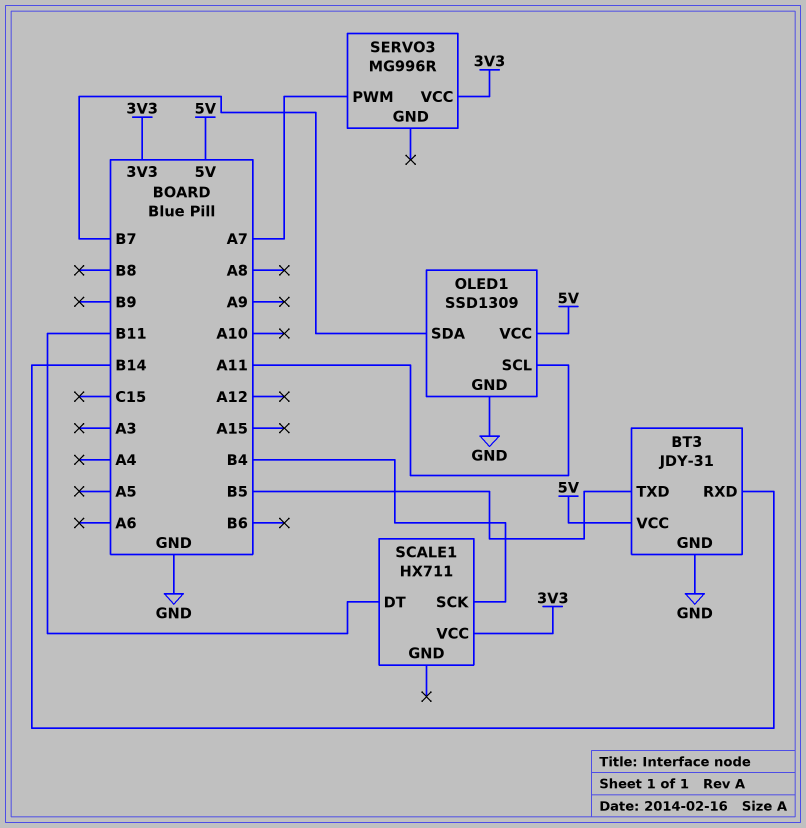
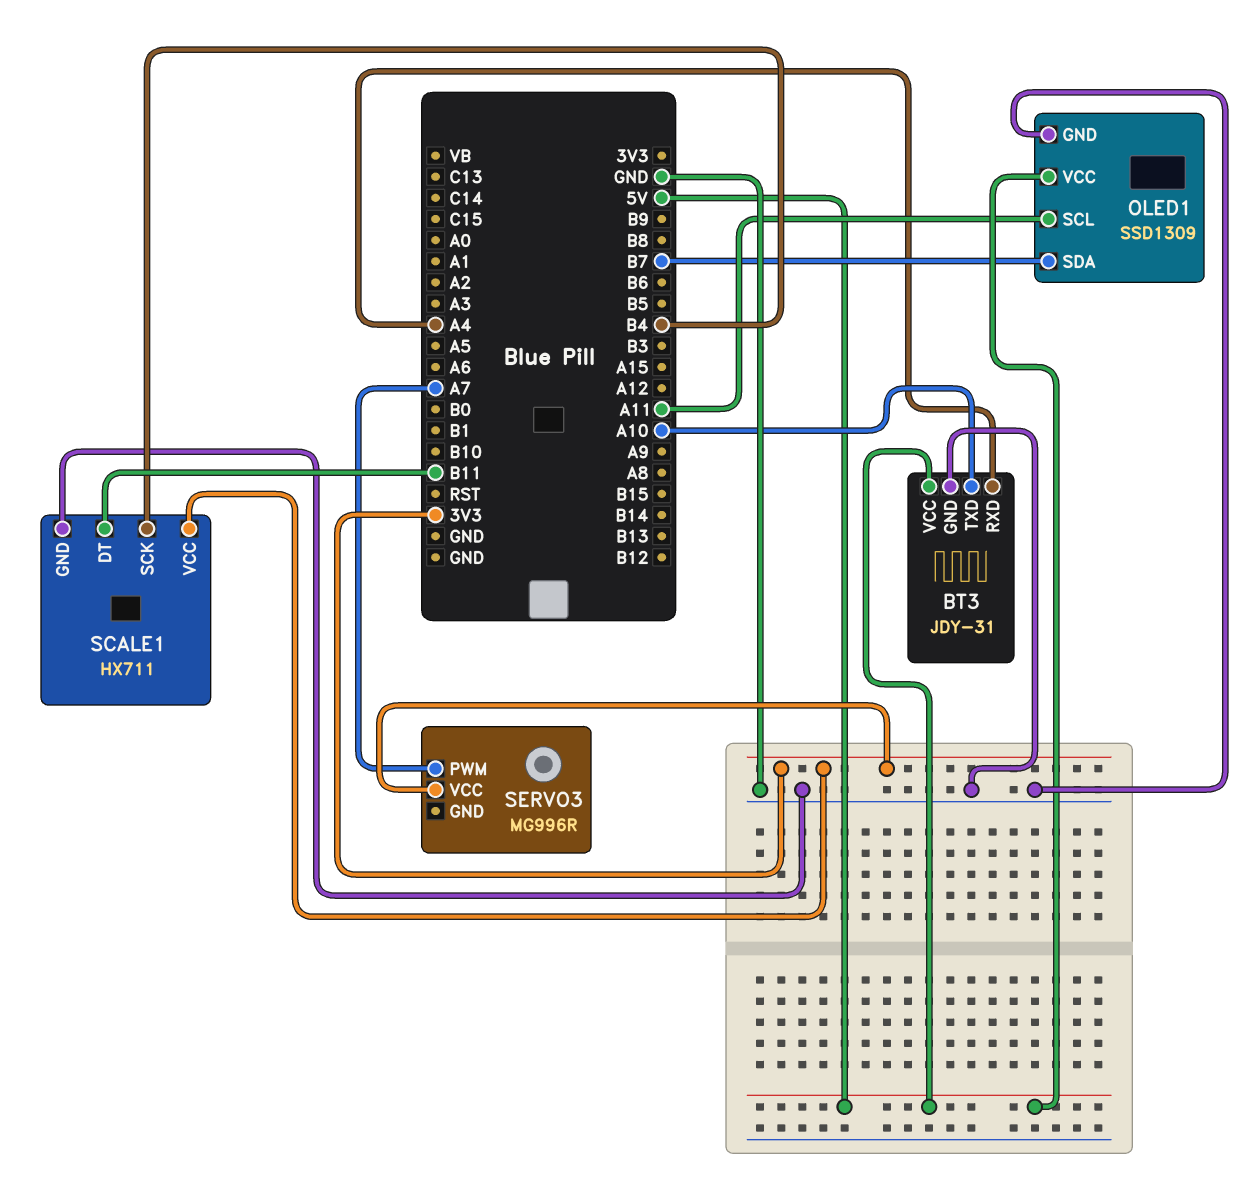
BT3 pin RXD: B14 -> A4
BT3 pin TXD: B5 -> A10
SCALE1 pin GND: none -> GND

